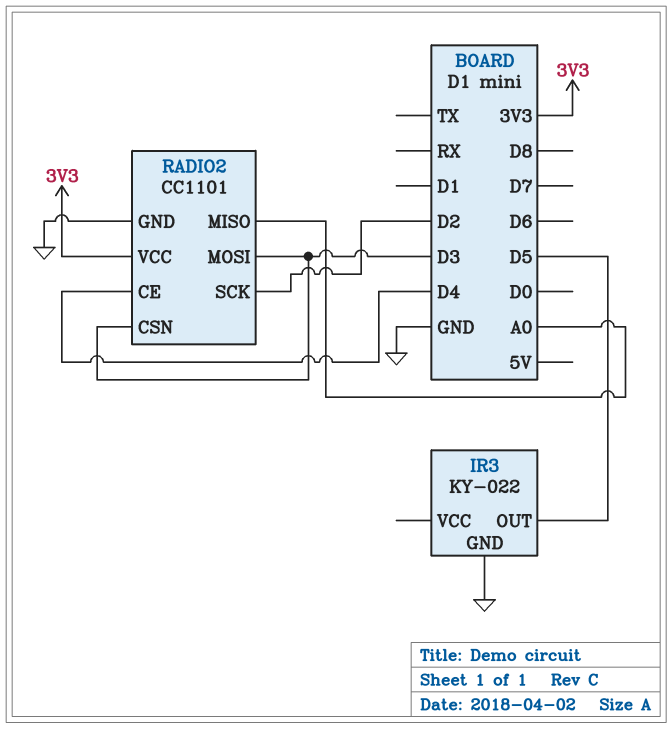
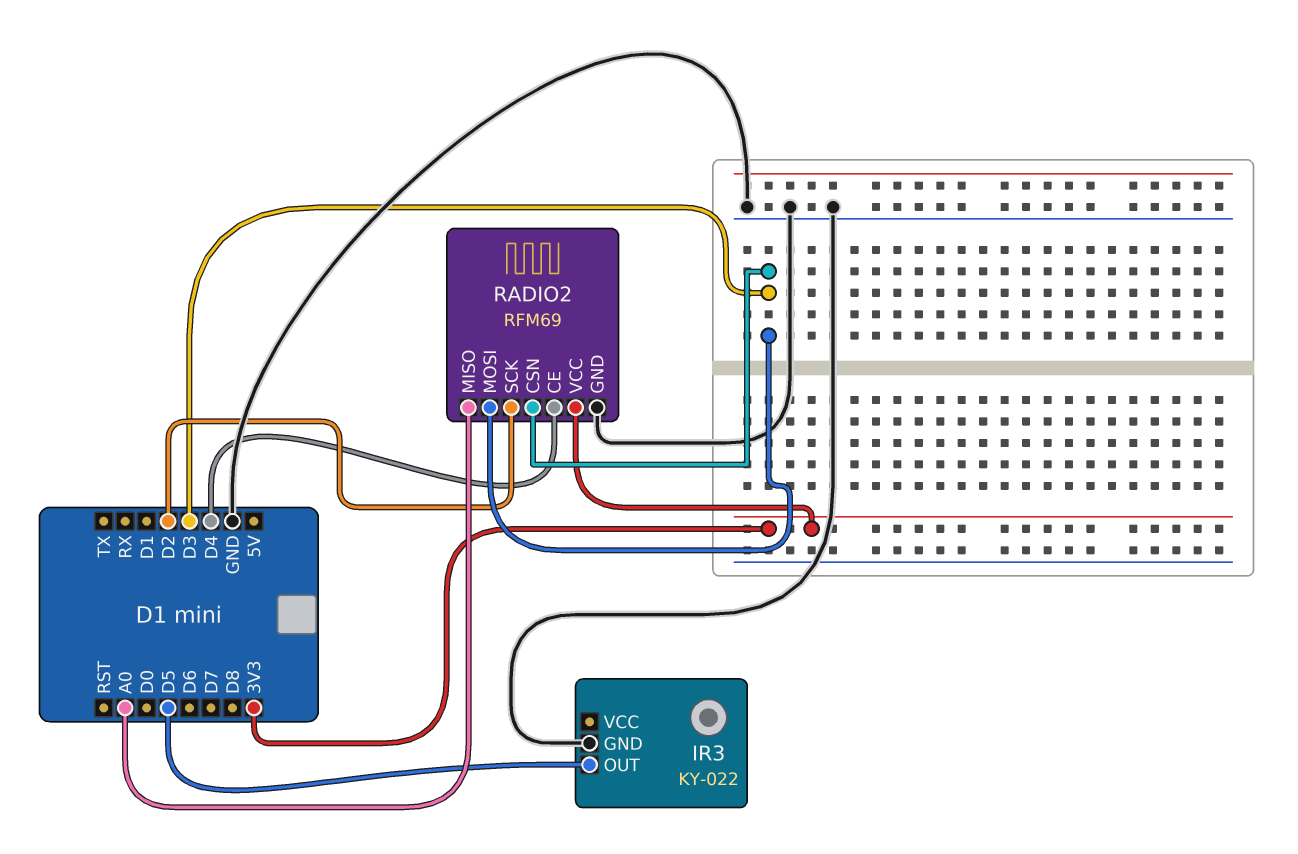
RADIO2: CC1101 -> RFM69

